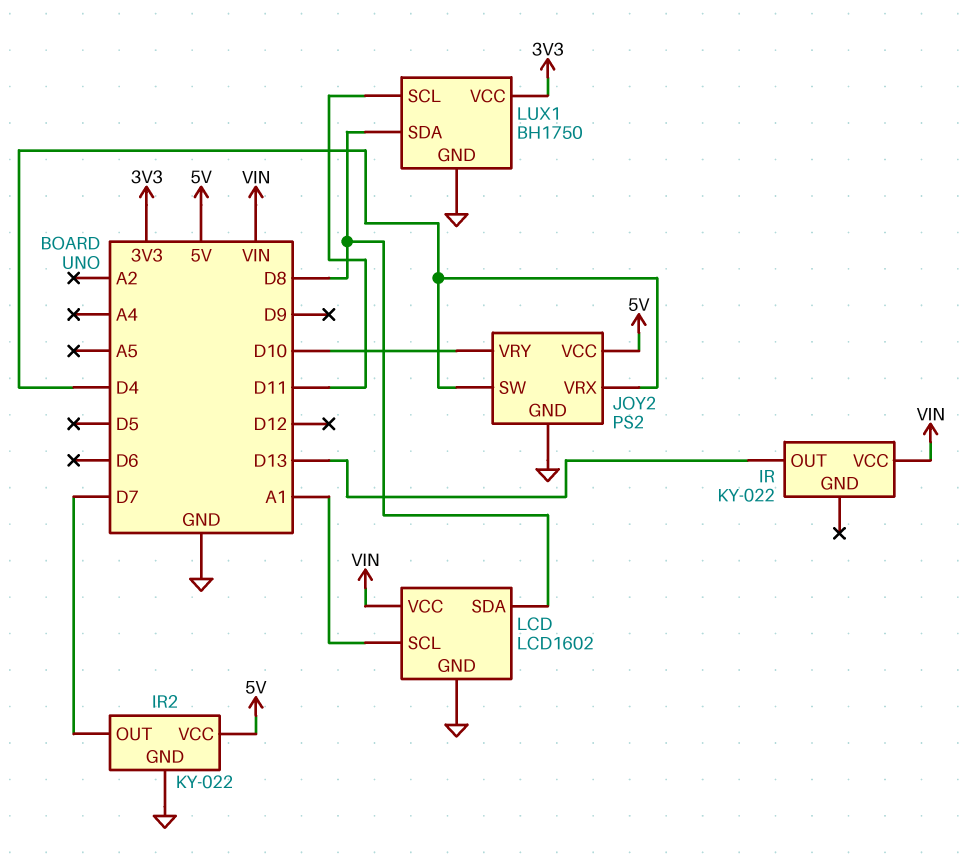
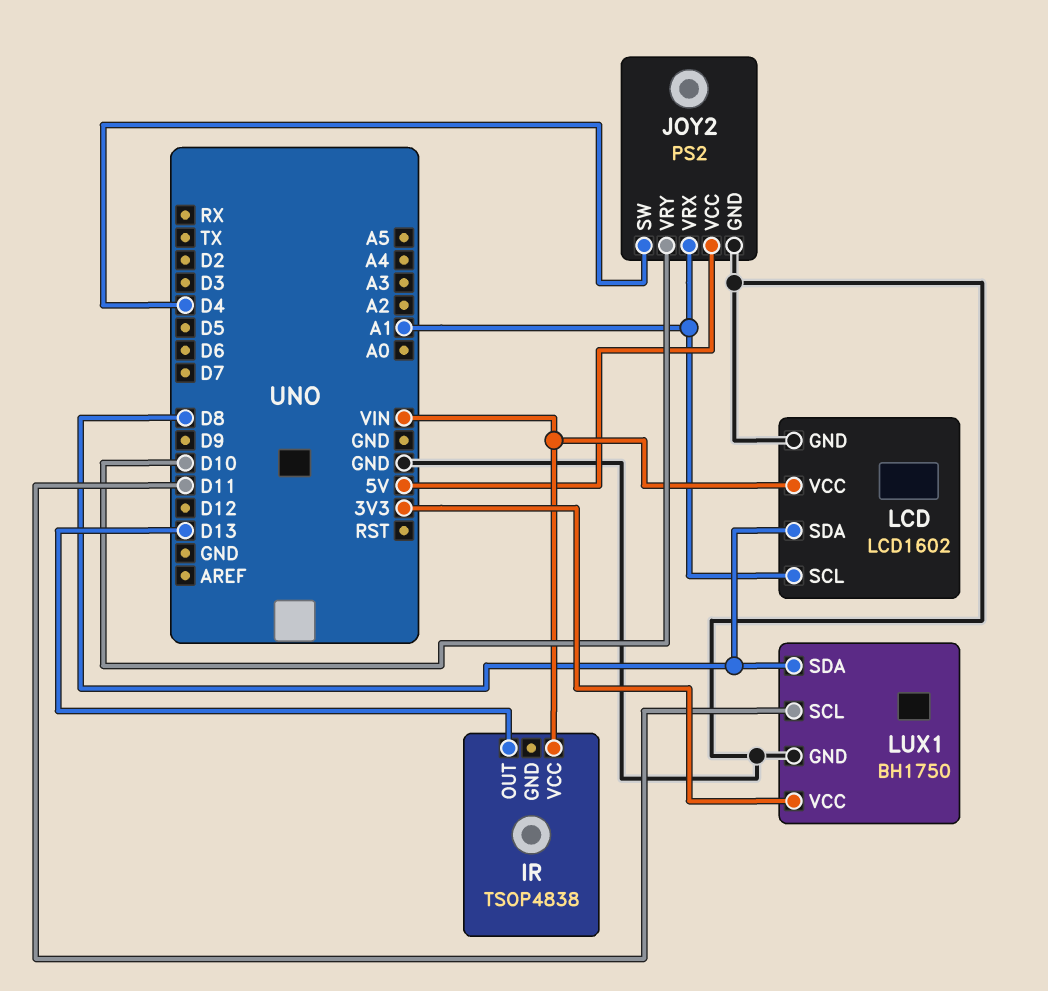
IR: KY-022 -> TSOP4838
IR2: KY-022 -> none
IR2 pin GND: GND -> none
IR2 pin OUT: D7 -> none
IR2 pin VCC: 5V -> none
JOY2 pin VRX: D4 -> A1

